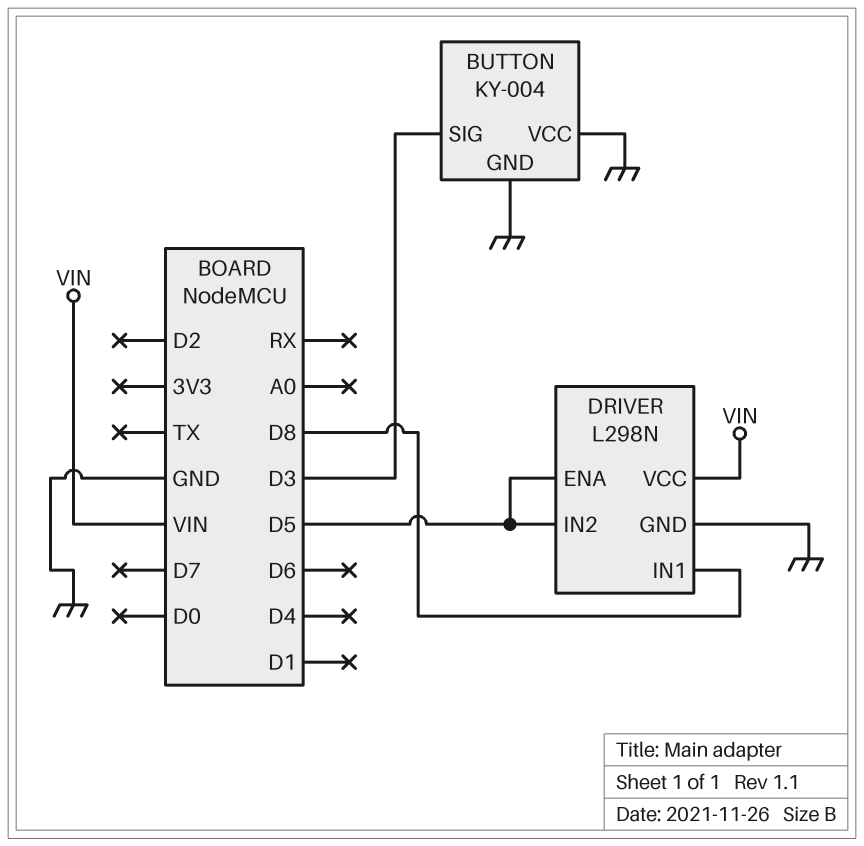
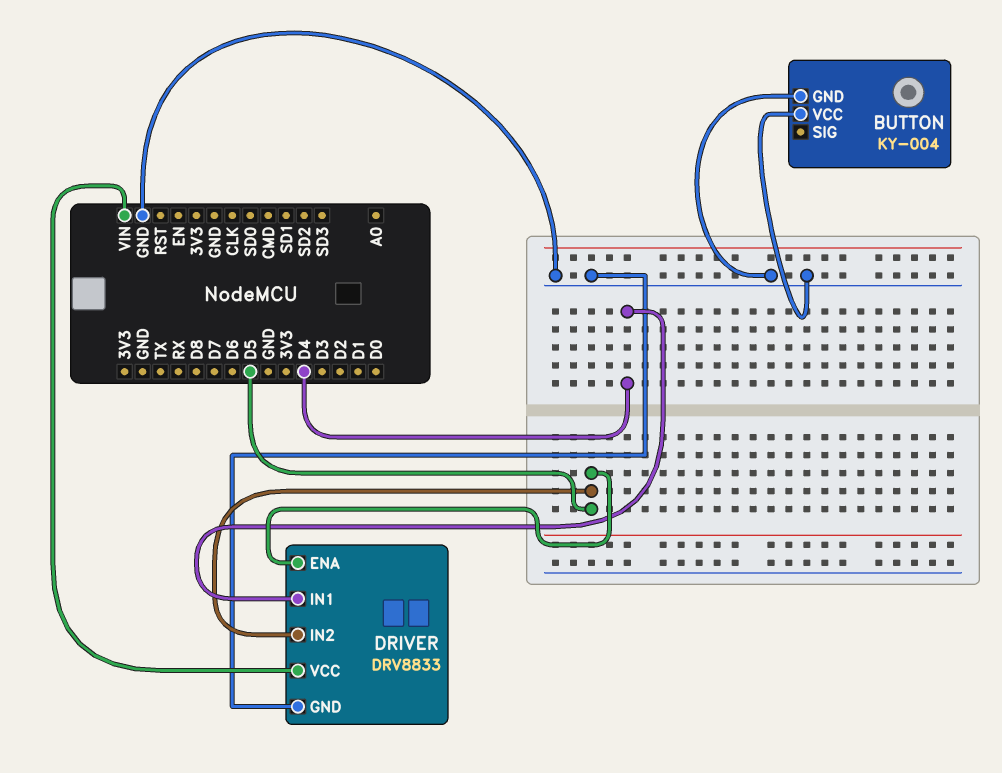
BUTTON pin SIG: D3 -> none
DRIVER: L298N -> DRV8833
DRIVER pin IN1: D8 -> D4

